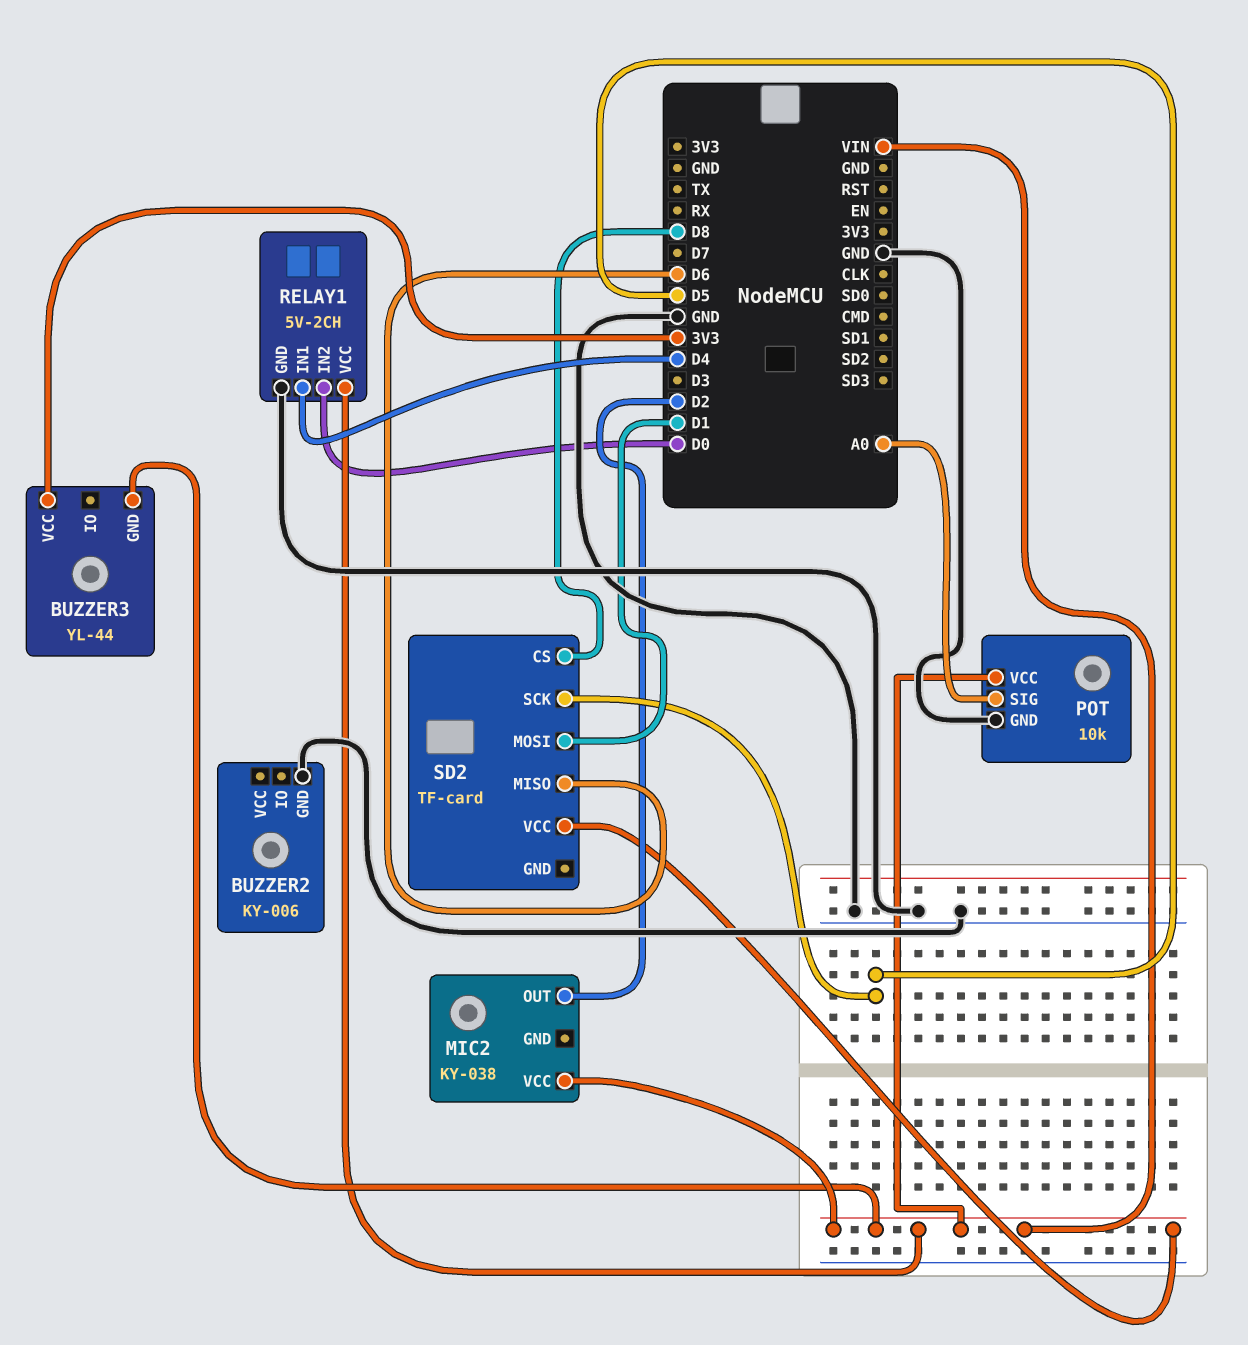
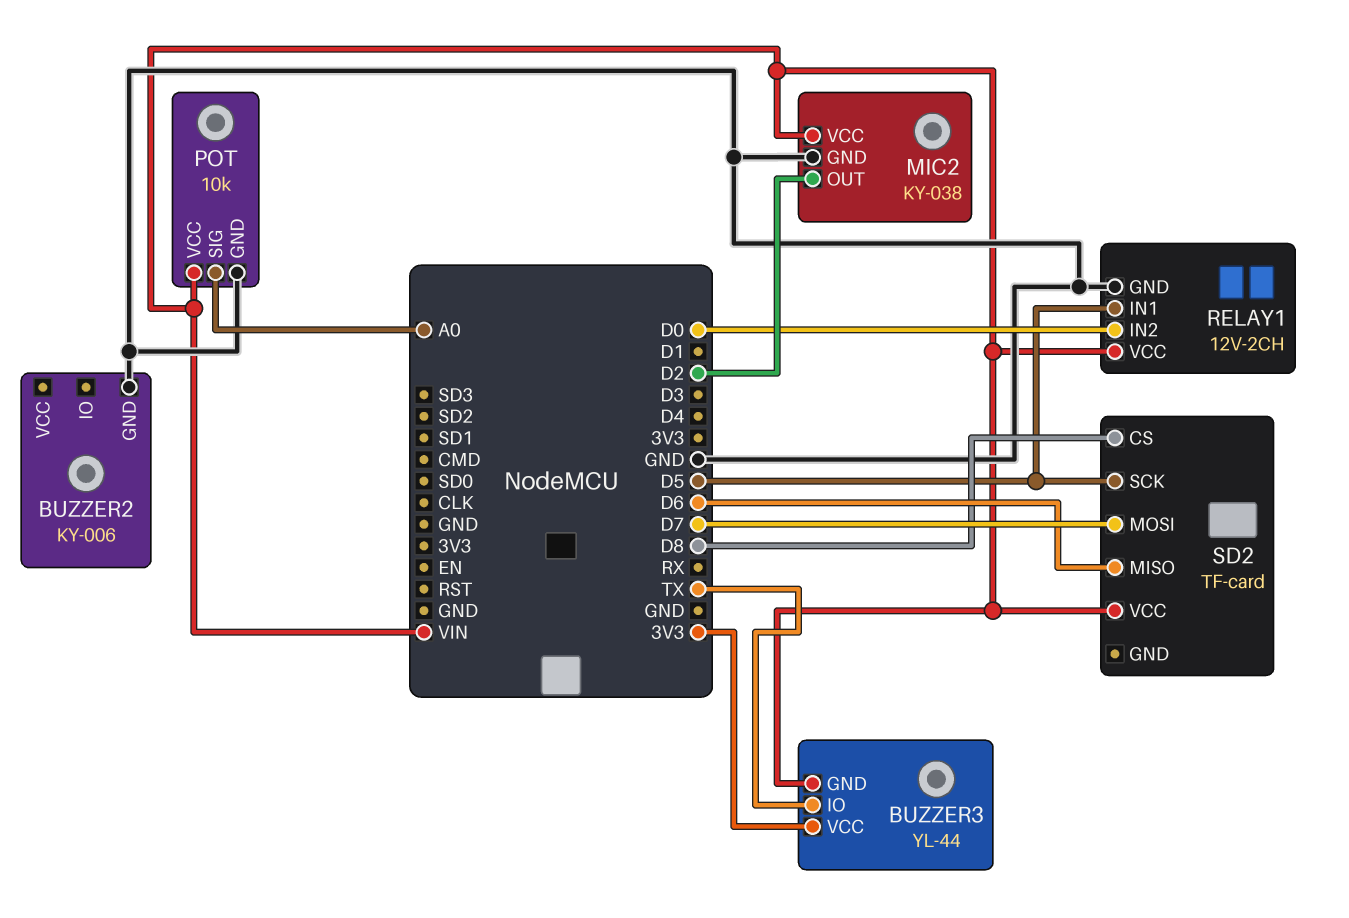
BUZZER3 pin IO: none -> TX
MIC2 pin GND: none -> GND
RELAY1: 5V-2CH -> 12V-2CH
RELAY1 pin IN1: D4 -> D5
SD2 pin MOSI: D1 -> D7

